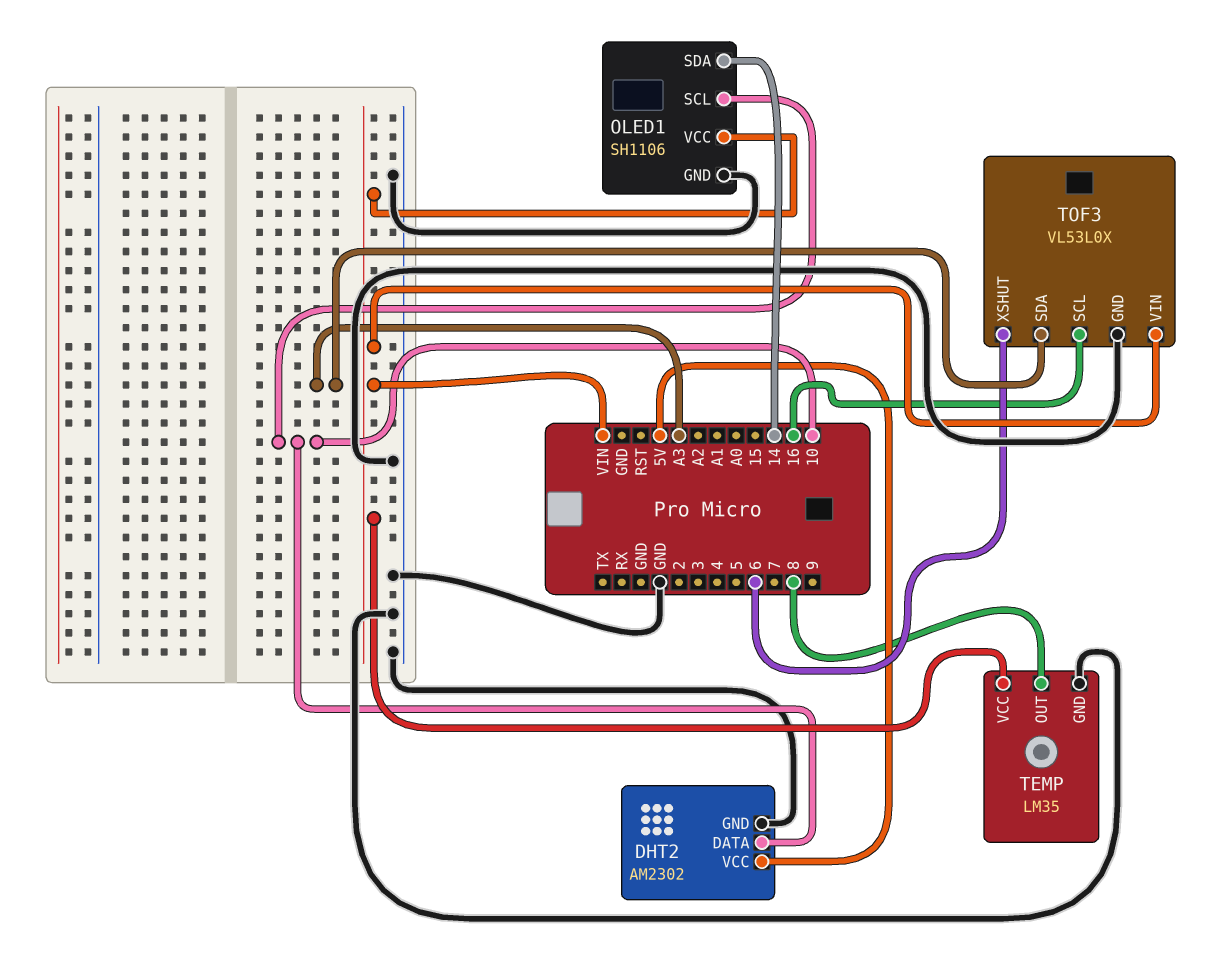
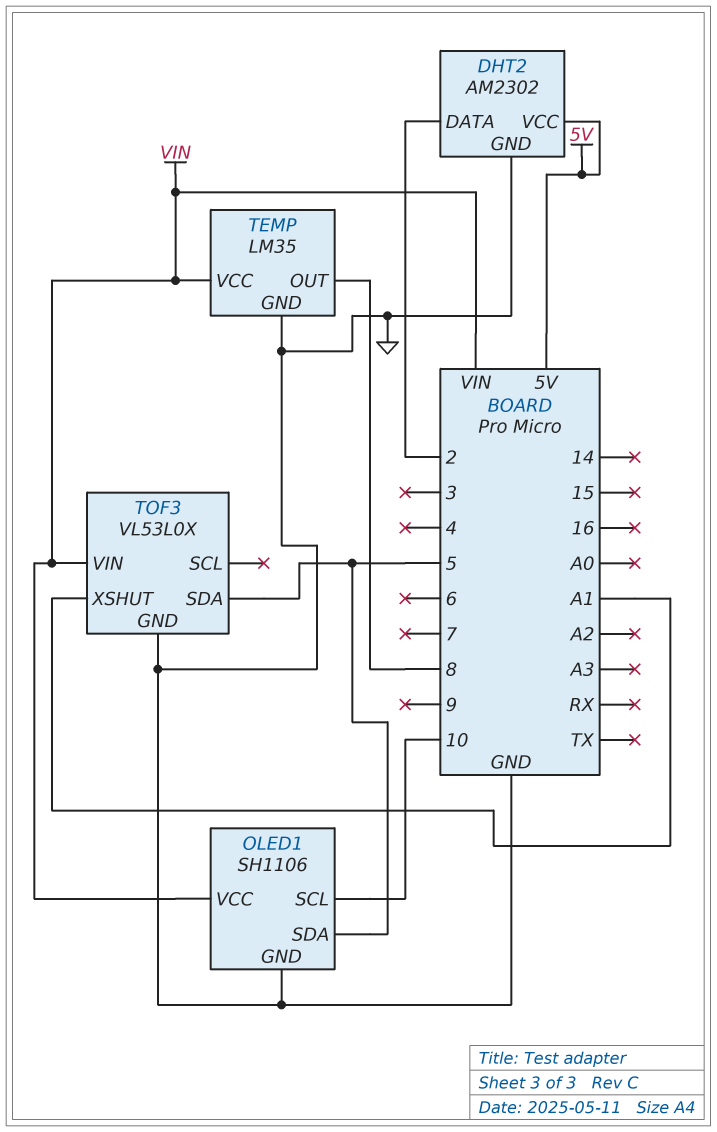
DHT2 pin DATA: 10 -> 2
OLED1 pin SDA: 14 -> 5
TOF3 pin SCL: 16 -> none
TOF3 pin SDA: A3 -> 5
TOF3 pin XSHUT: 6 -> A1

